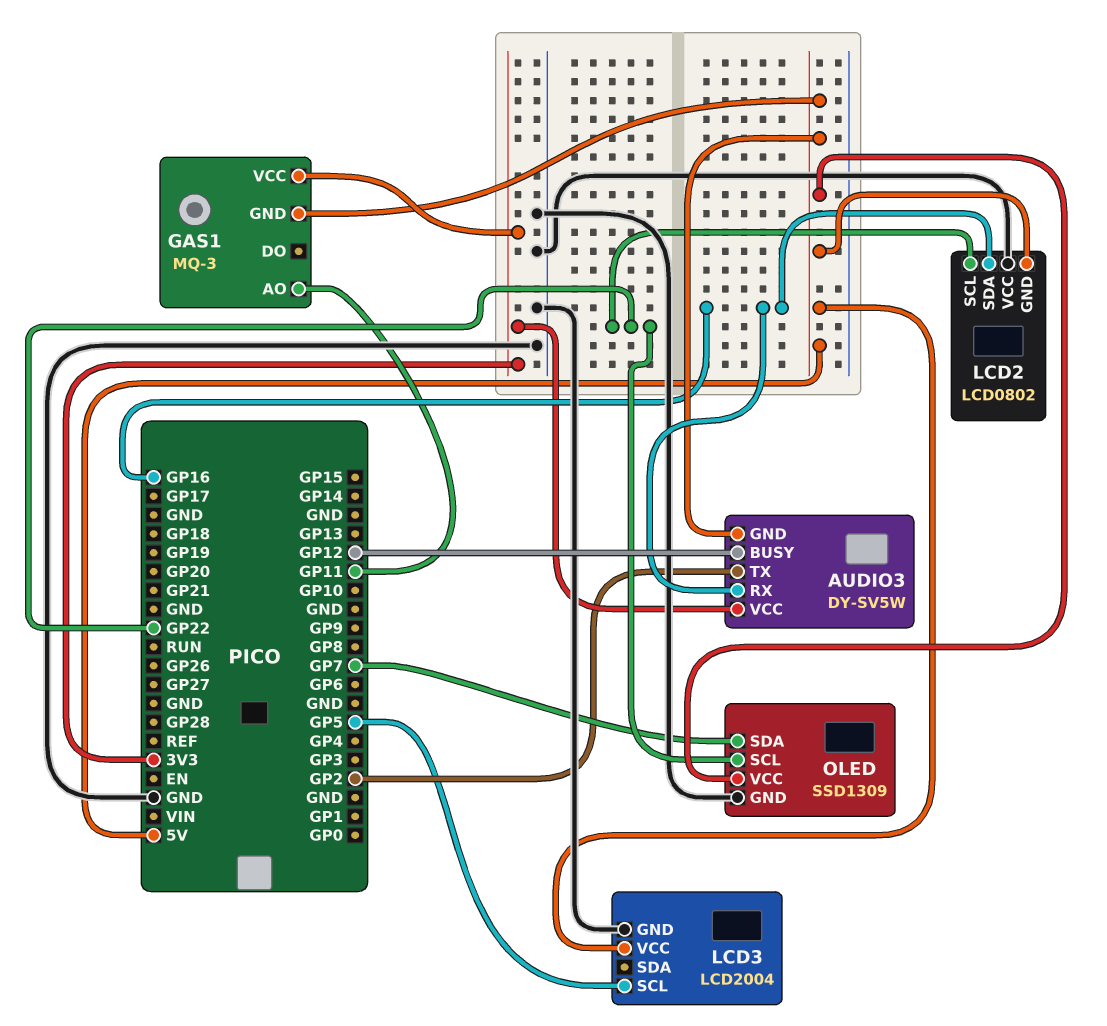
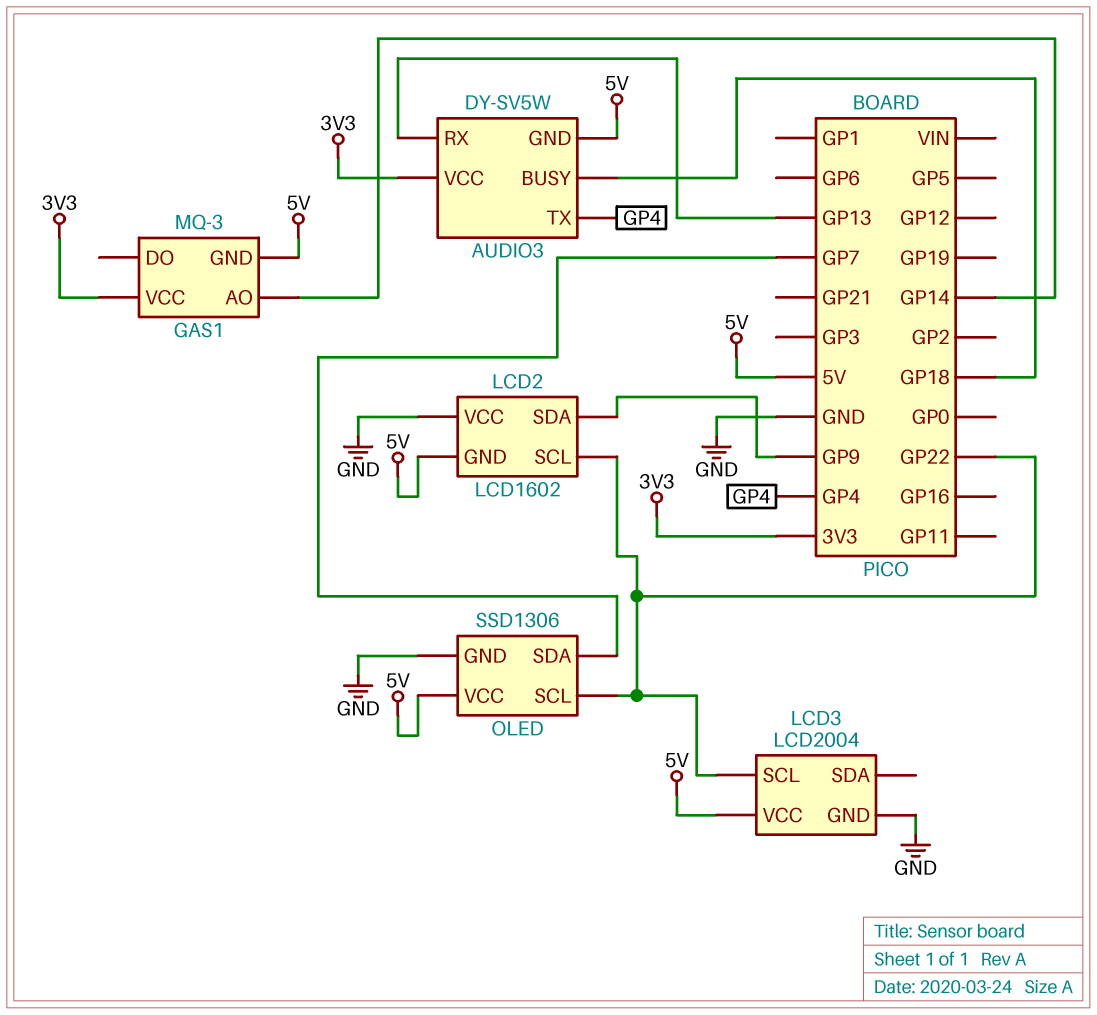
AUDIO3 pin BUSY: GP12 -> GP18
AUDIO3 pin RX: GP16 -> GP13
AUDIO3 pin TX: GP2 -> GP4
GAS1 pin AO: GP11 -> GP14
LCD2: LCD0802 -> LCD1602
LCD2 pin SDA: GP16 -> GP9
LCD3 pin SCL: GP5 -> GP22
OLED: SSD1309 -> SSD1306

